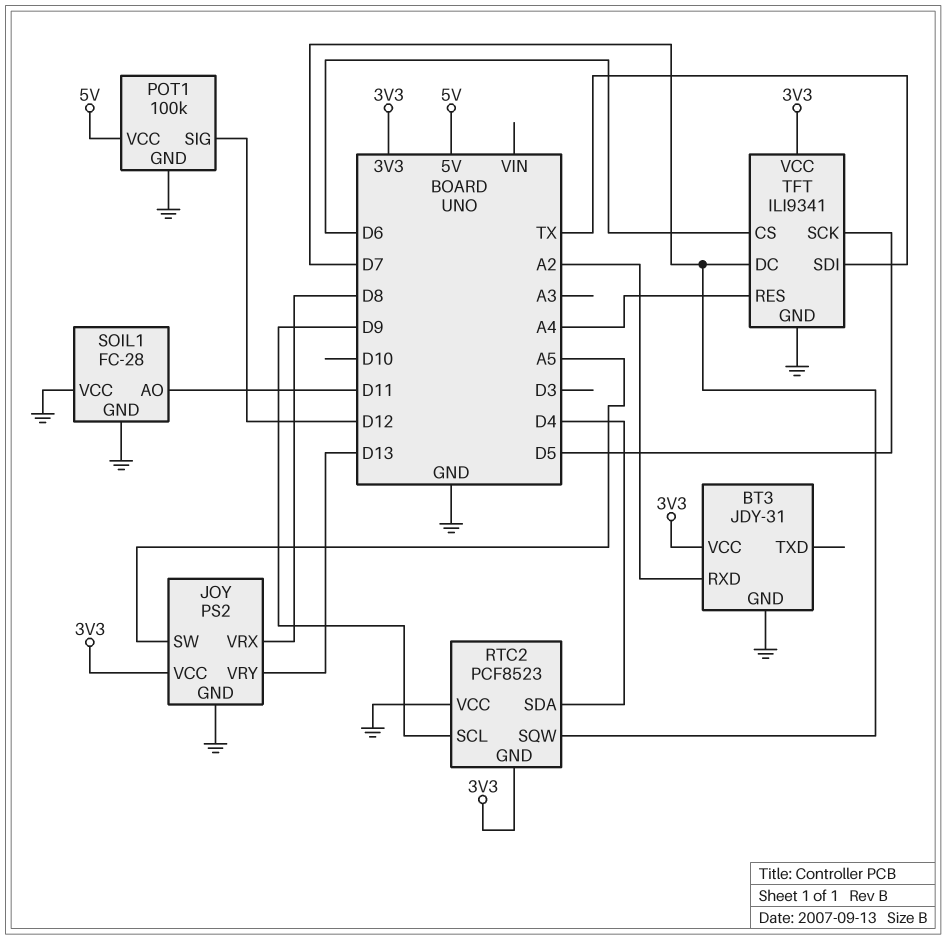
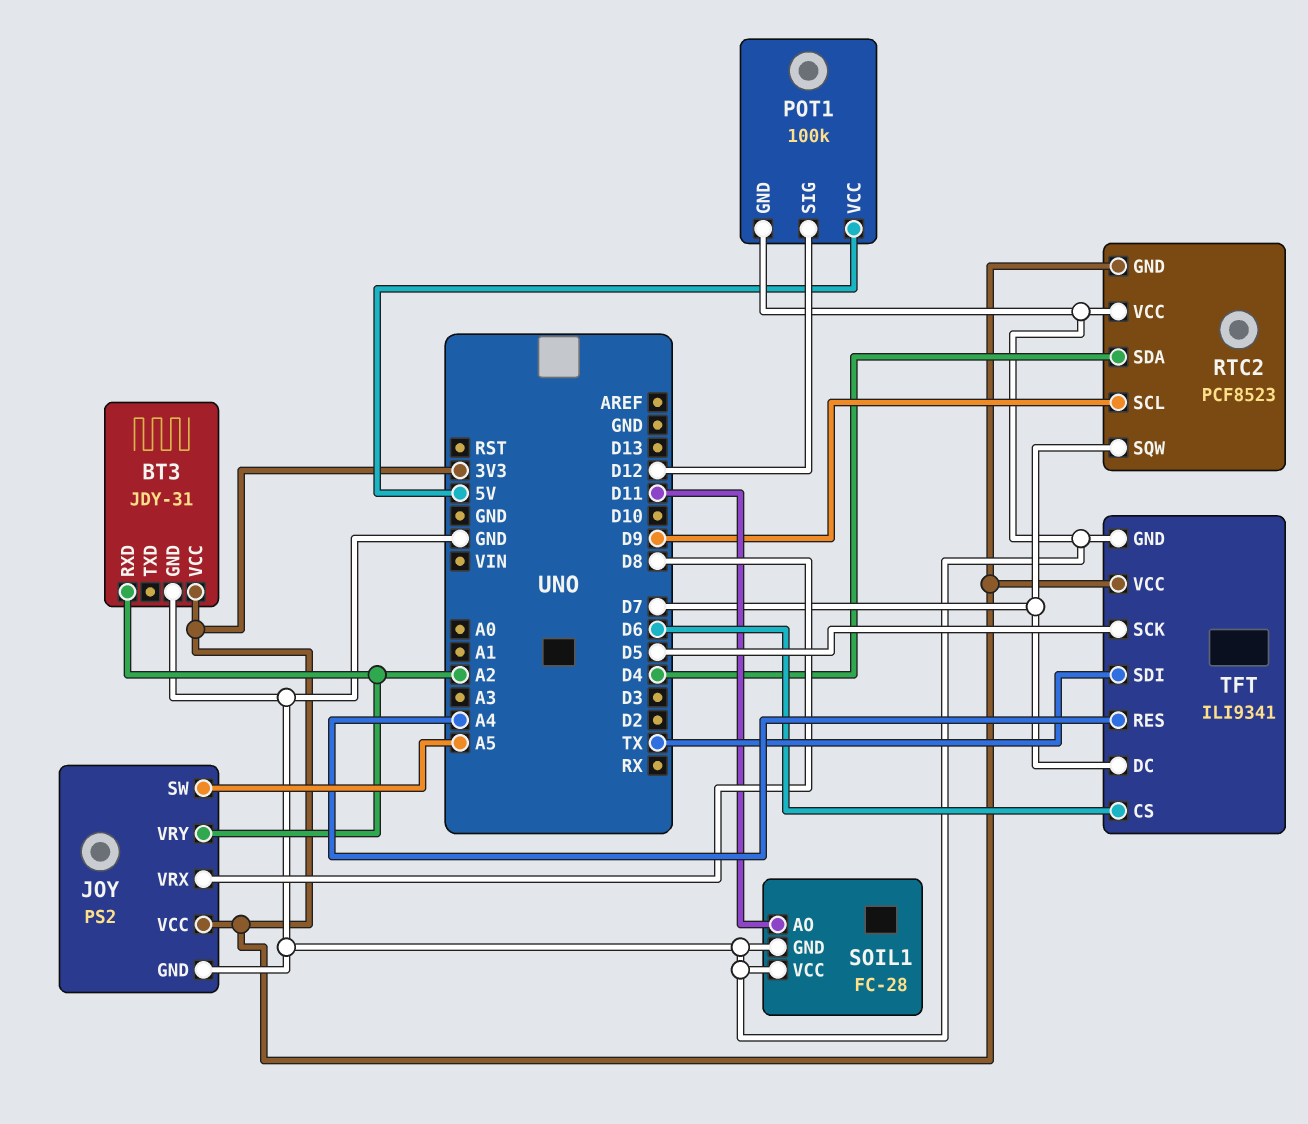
JOY pin VRY: D13 -> A2

